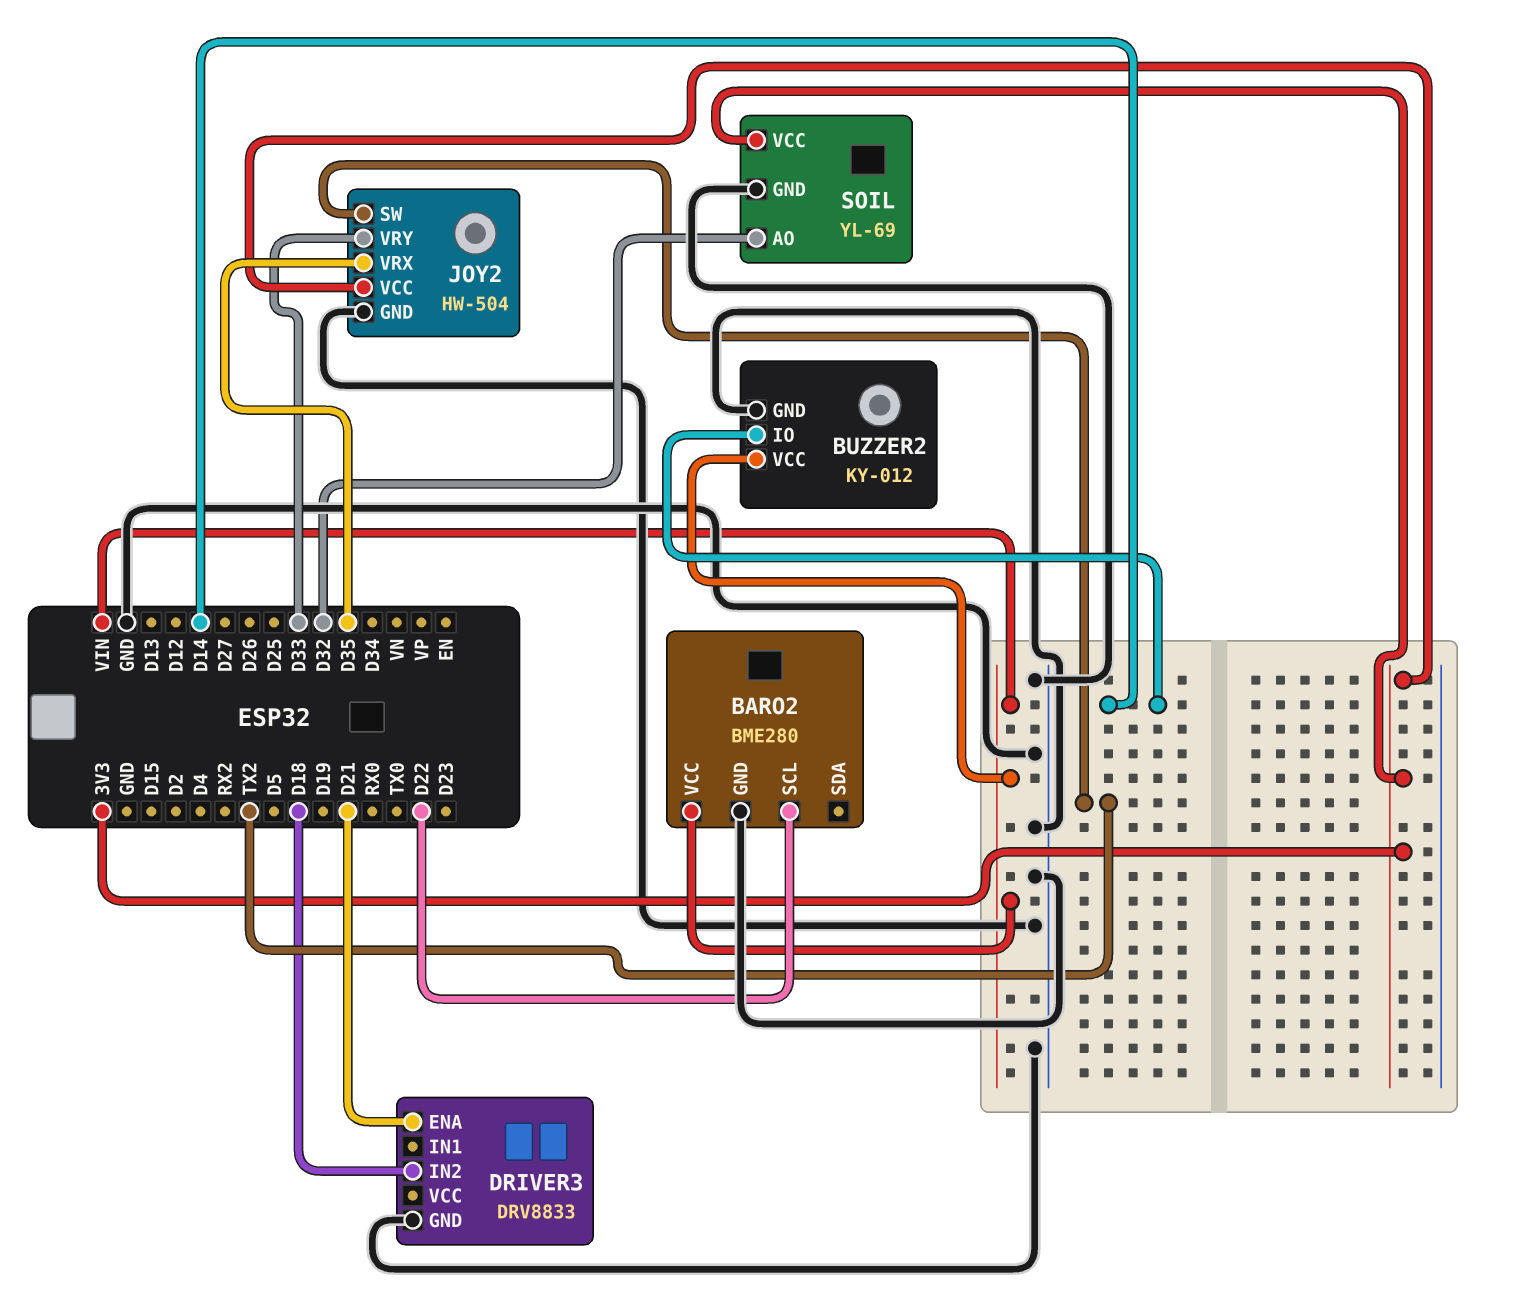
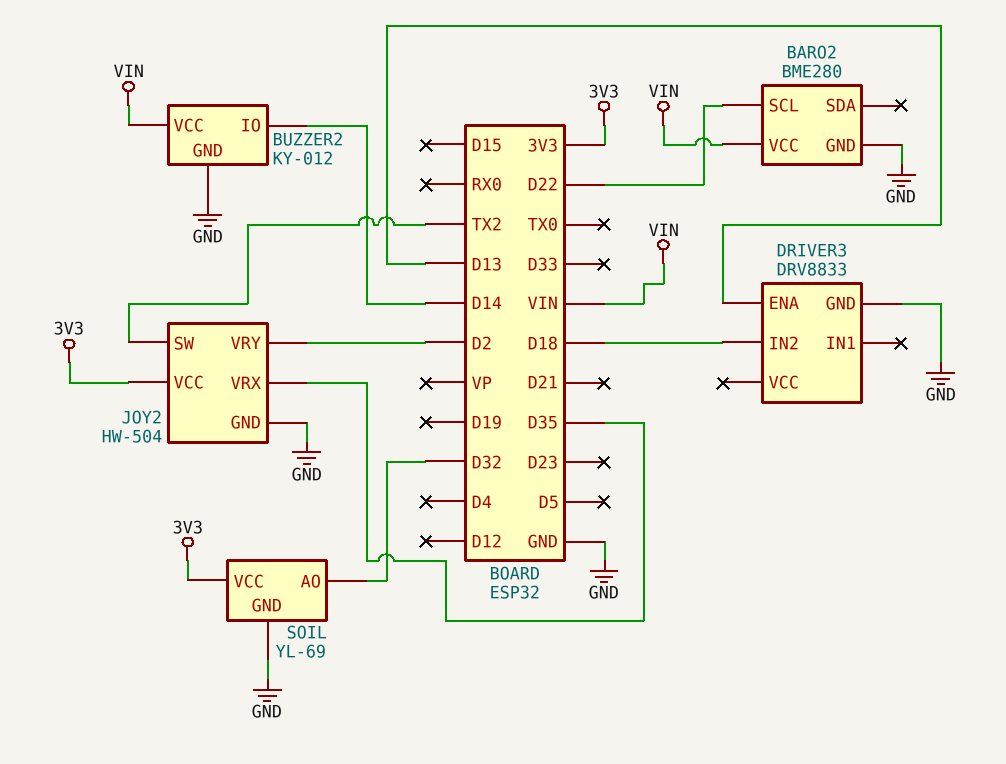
DRIVER3 pin ENA: D21 -> D13
JOY2 pin VRY: D33 -> D2

